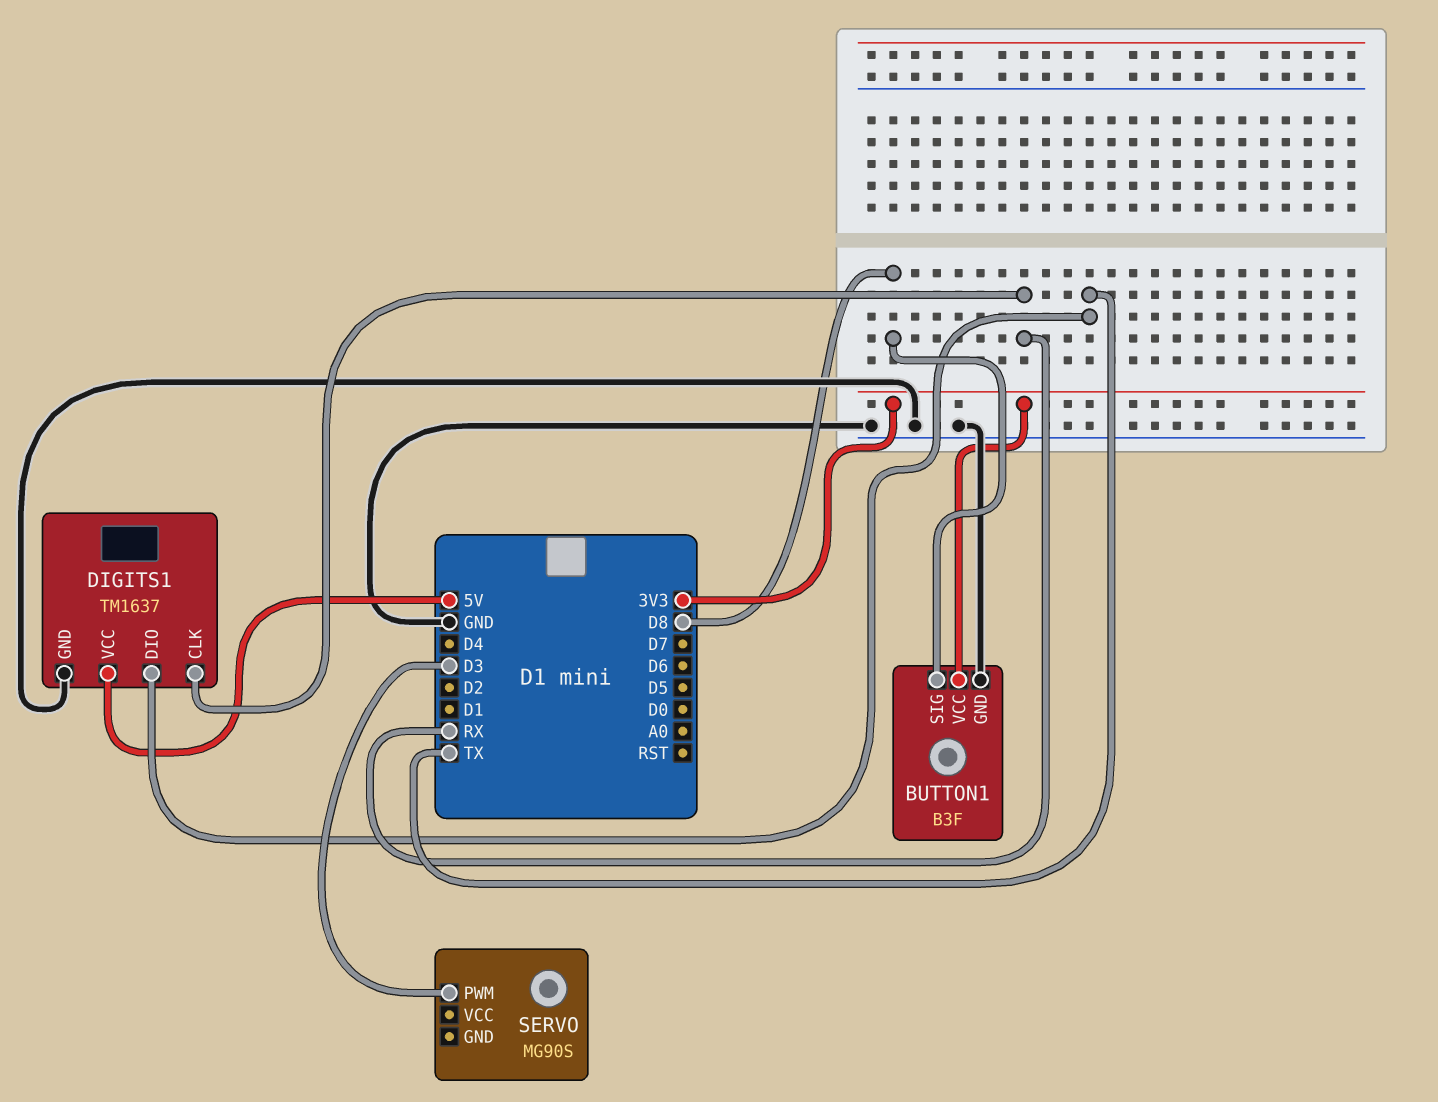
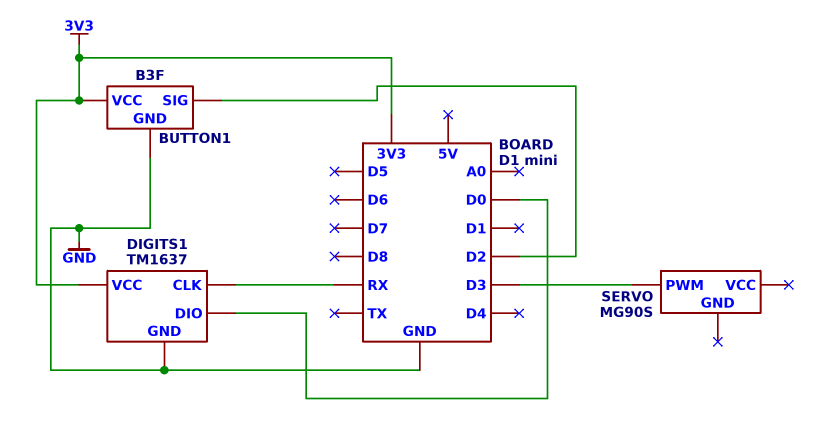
BUTTON1 pin SIG: D8 -> D2
DIGITS1 pin DIO: TX -> D0
DIGITS1 pin VCC: 5V -> 3V3

